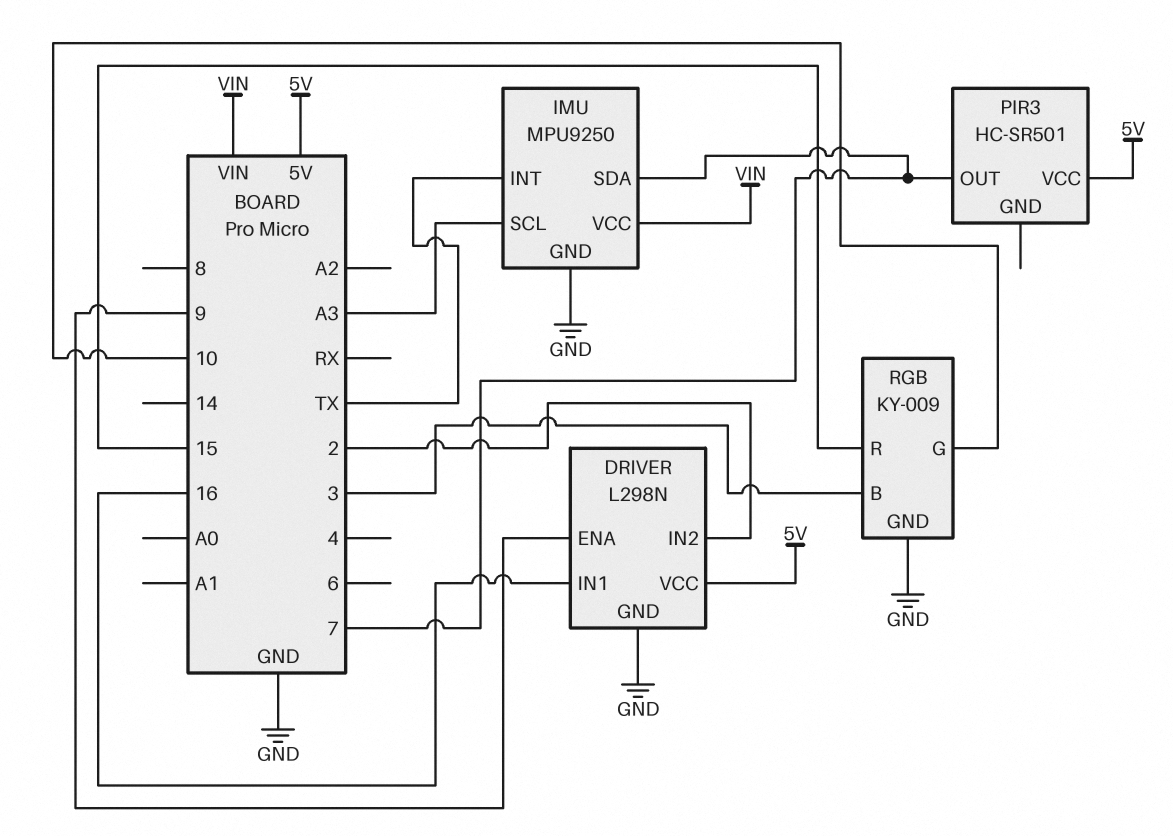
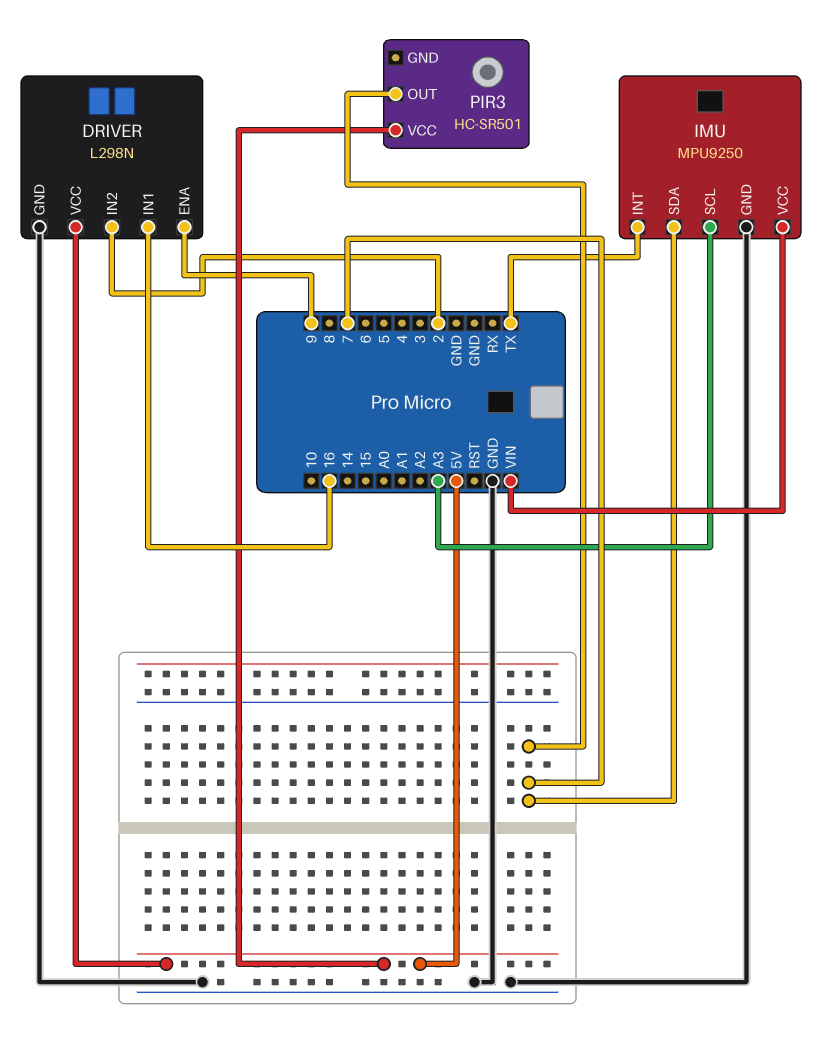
RGB: KY-009 -> none
RGB pin B: 3 -> none
RGB pin G: 10 -> none
RGB pin GND: GND -> none
RGB pin R: 15 -> none

